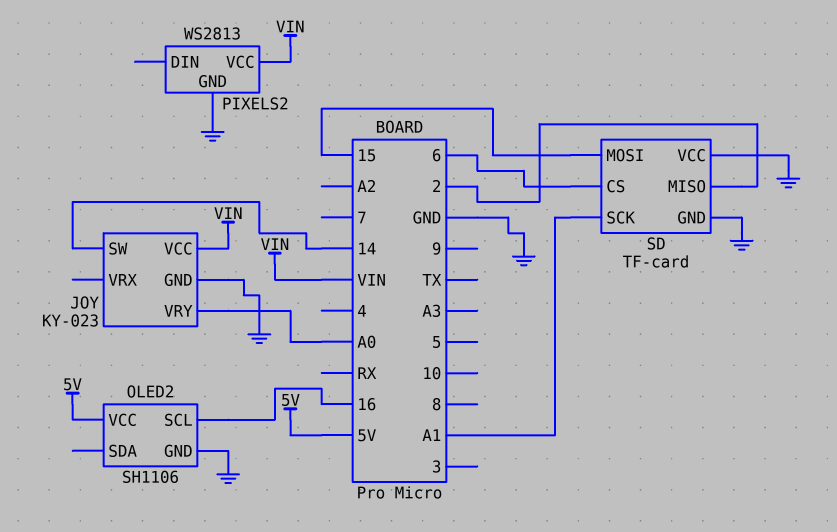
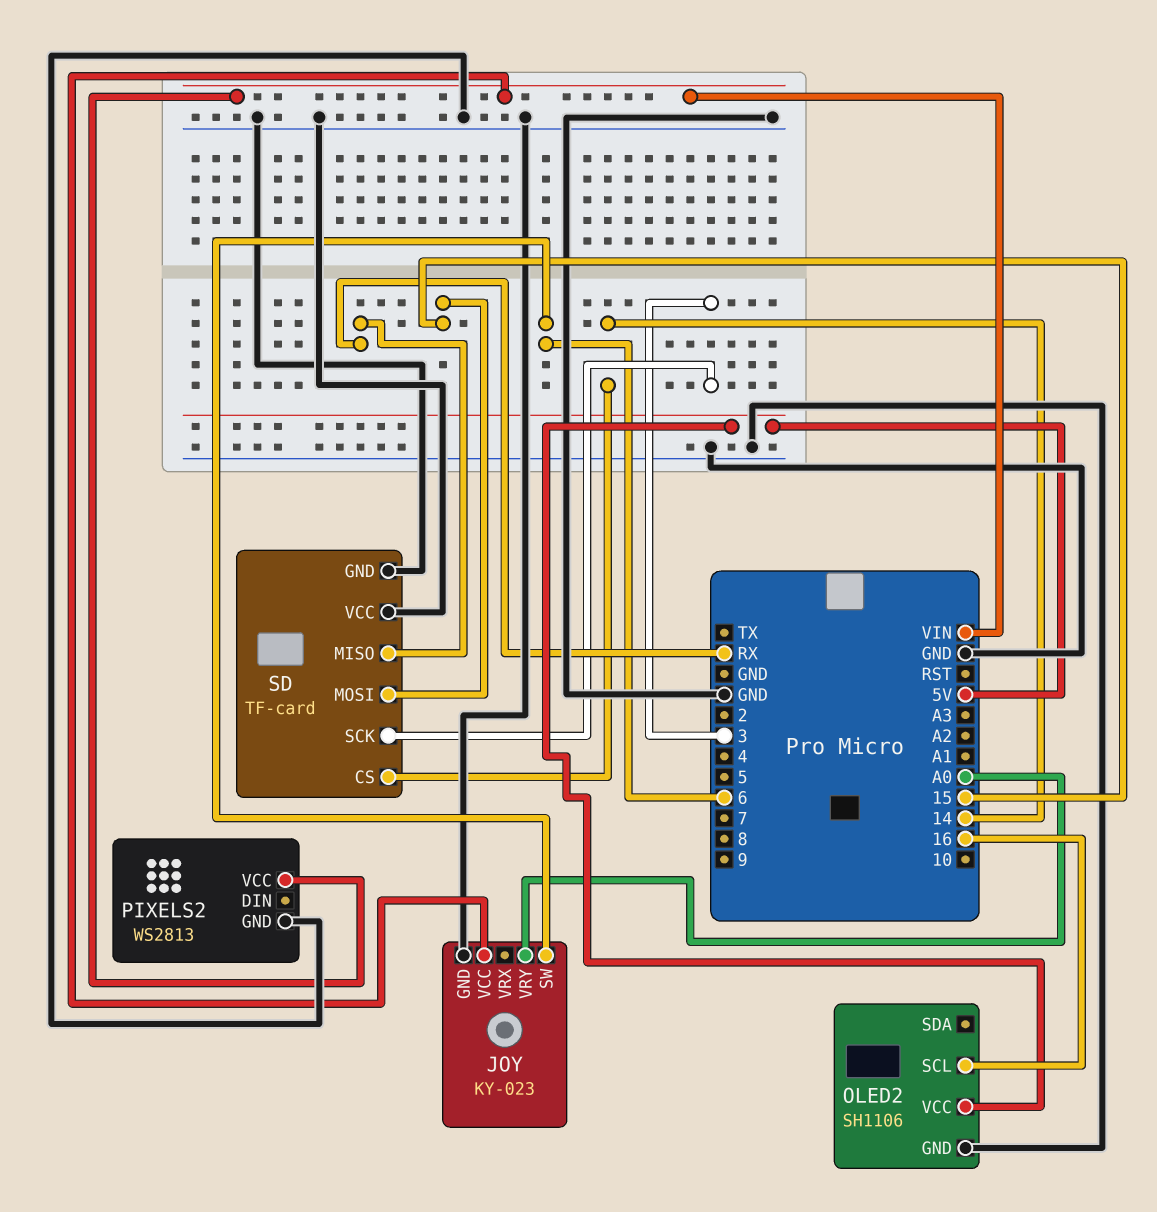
JOY pin SW: 14 -> 6
SD pin CS: 6 -> 14
SD pin MISO: 2 -> RX
SD pin SCK: A1 -> 3

